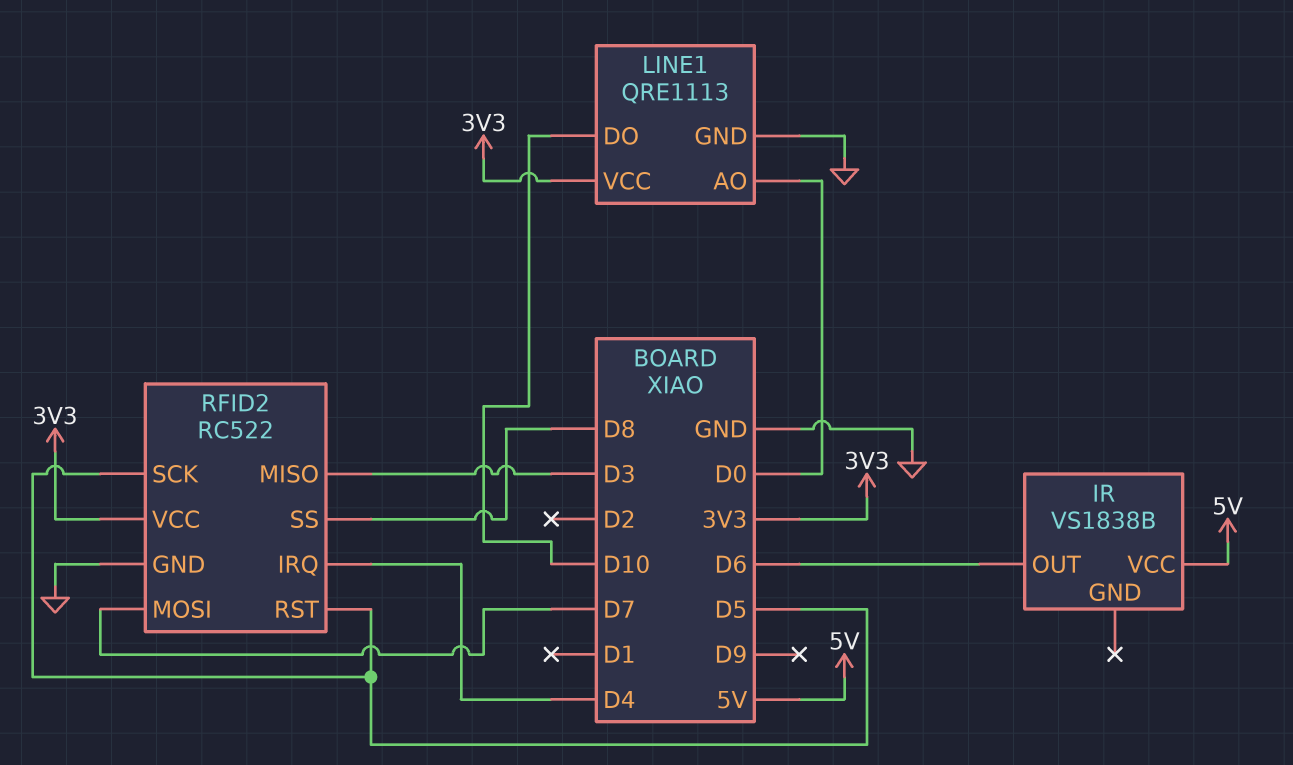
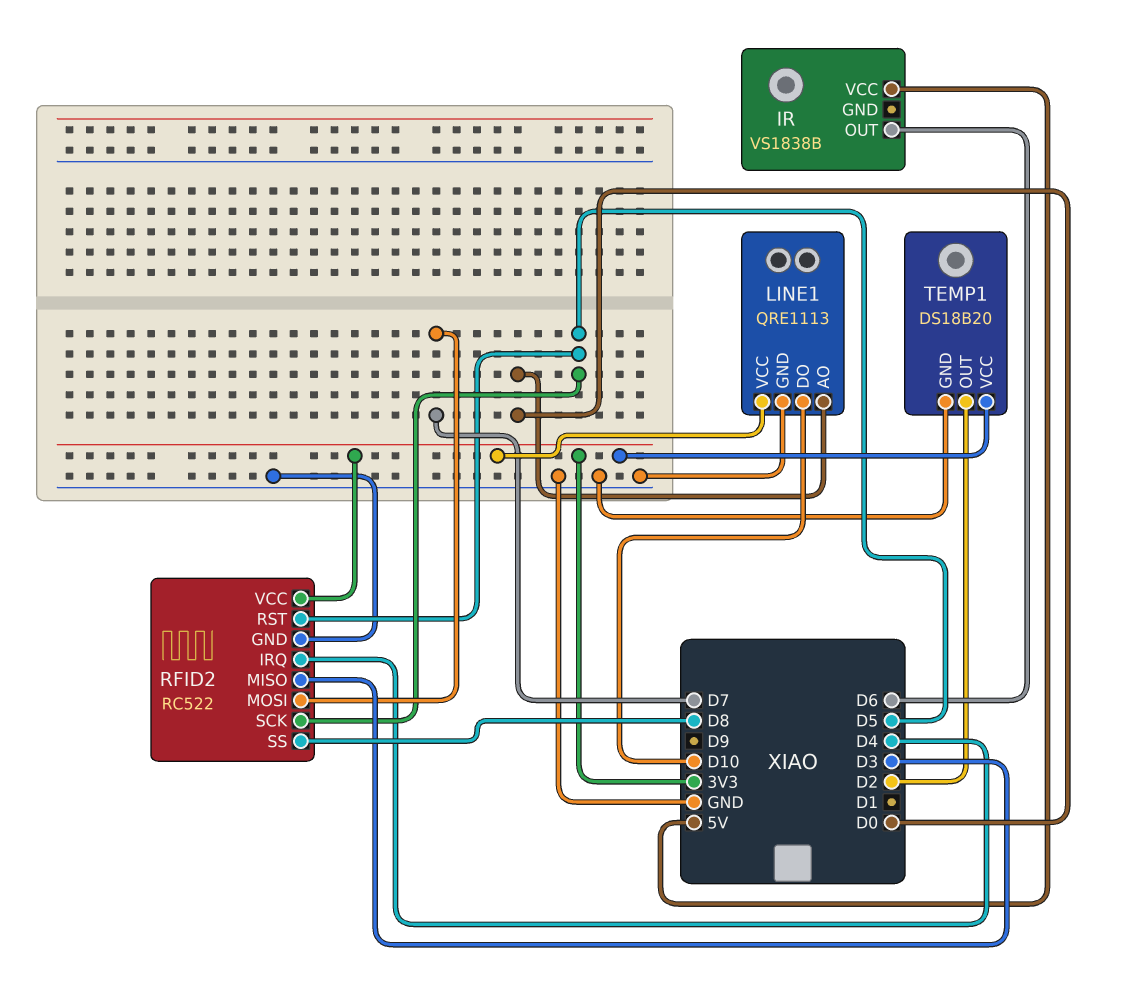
TEMP1: none -> DS18B20
TEMP1 pin GND: none -> GND
TEMP1 pin OUT: none -> D2
TEMP1 pin VCC: none -> 3V3

